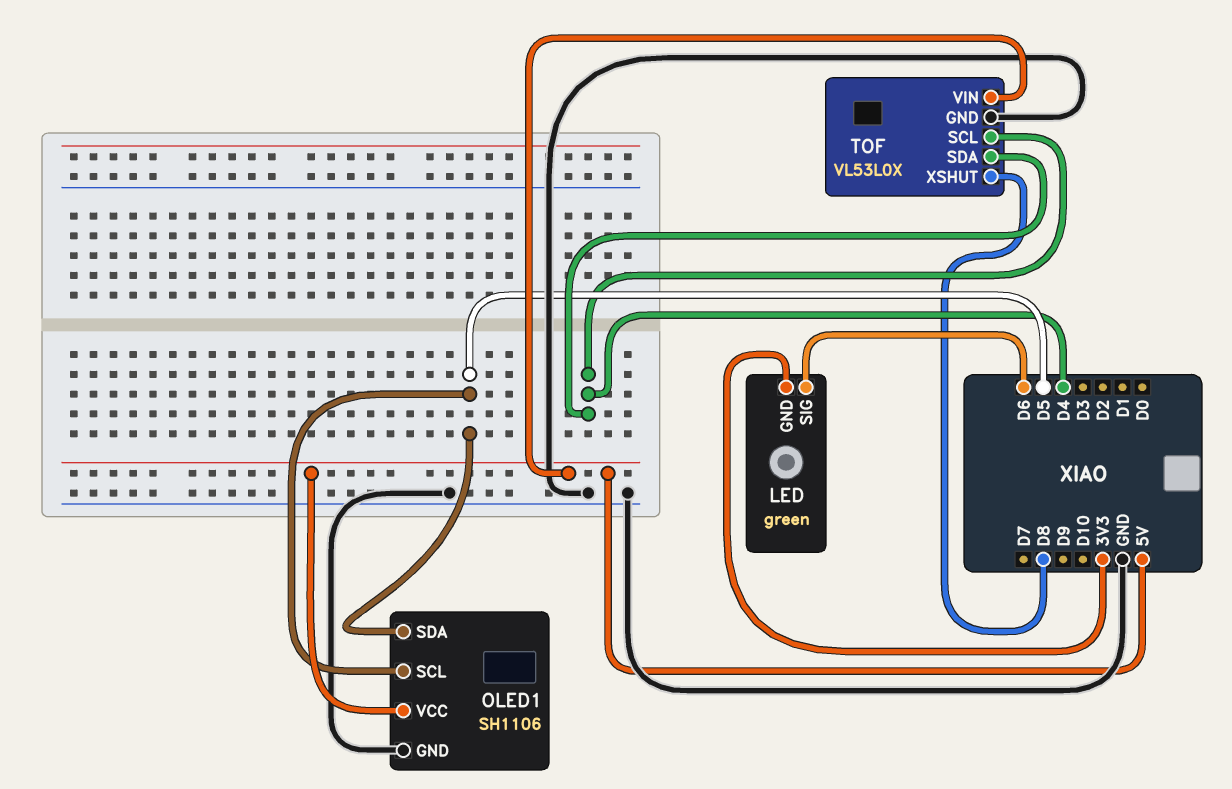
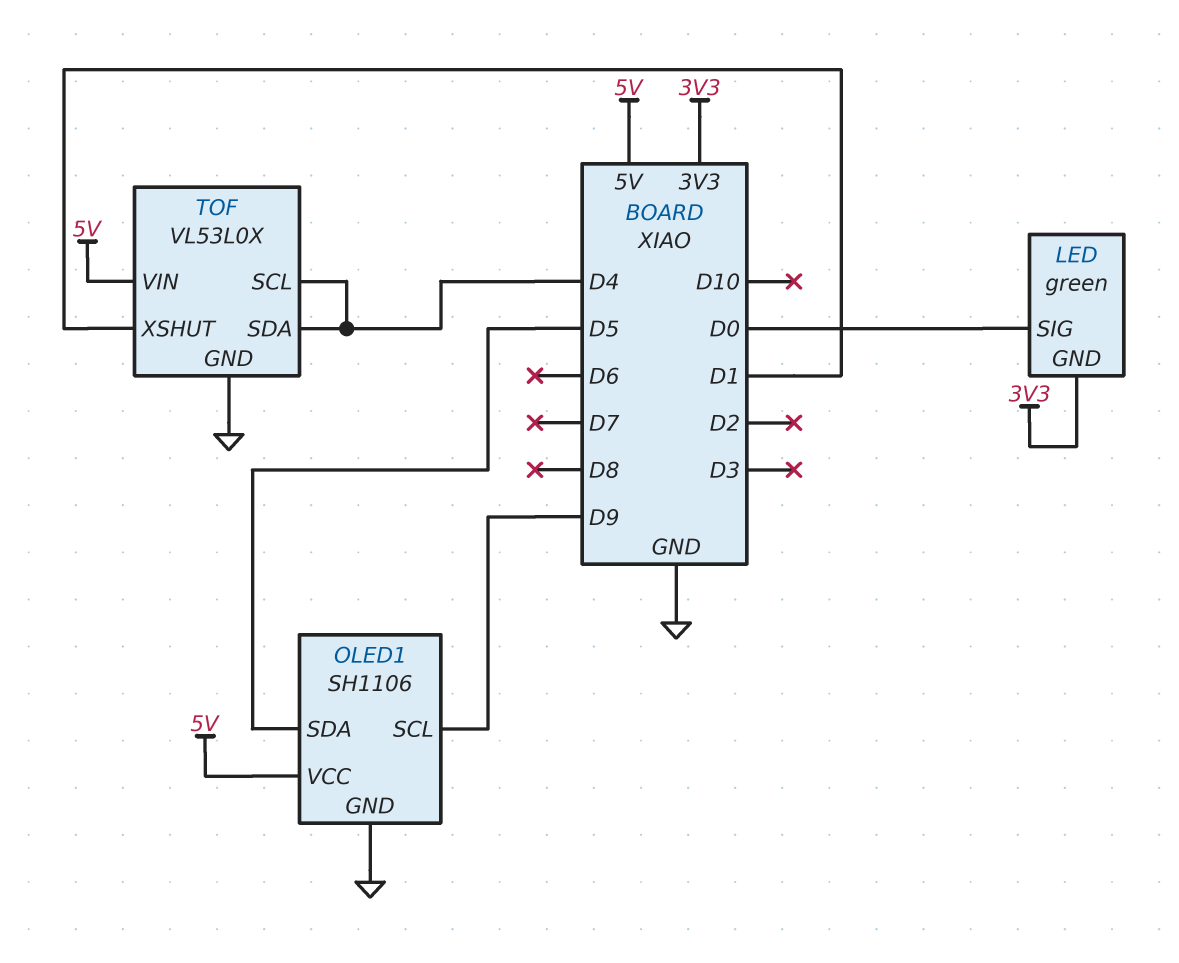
LED pin SIG: D6 -> D0
OLED1 pin SCL: D5 -> D9
TOF pin XSHUT: D8 -> D1

